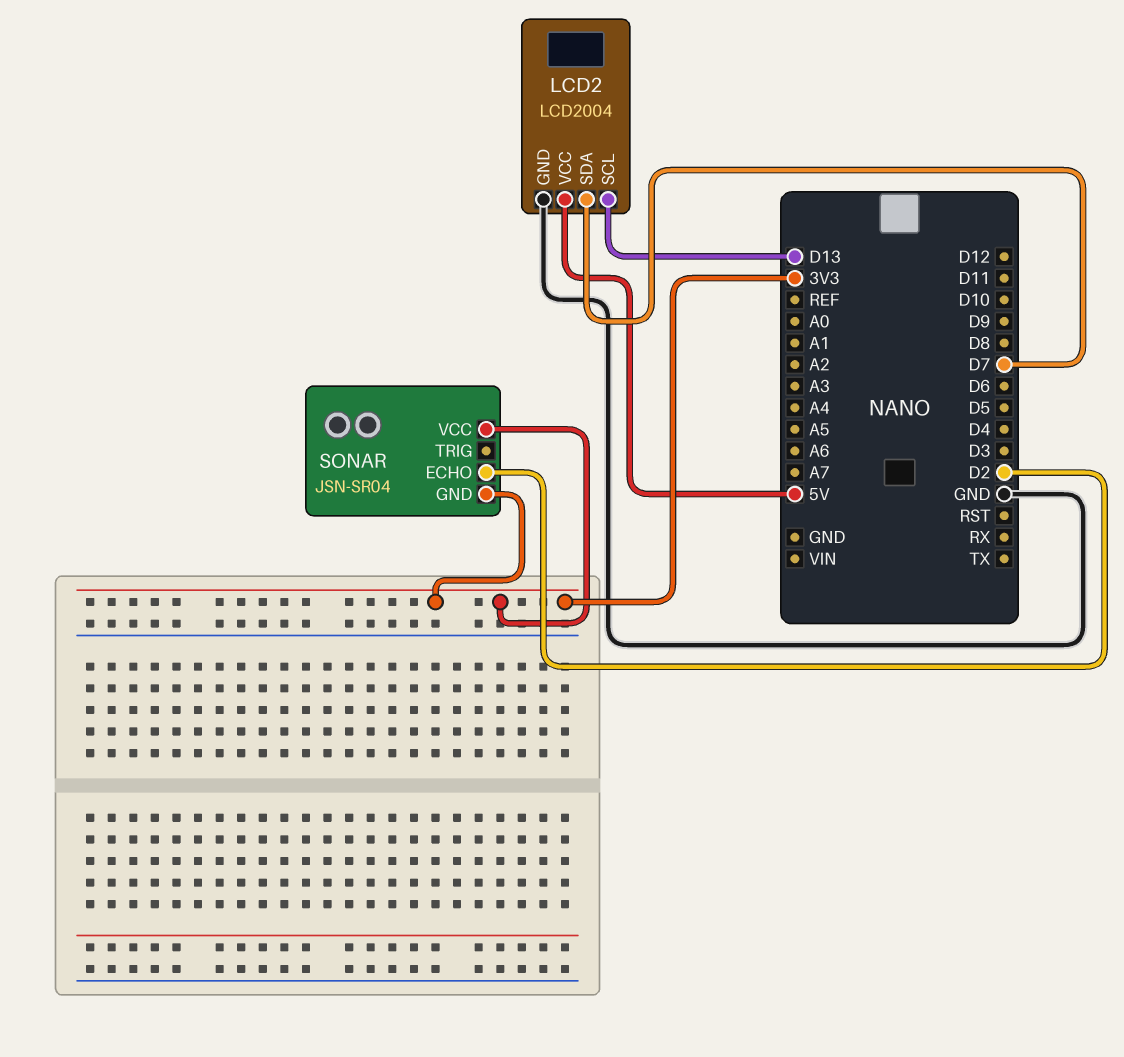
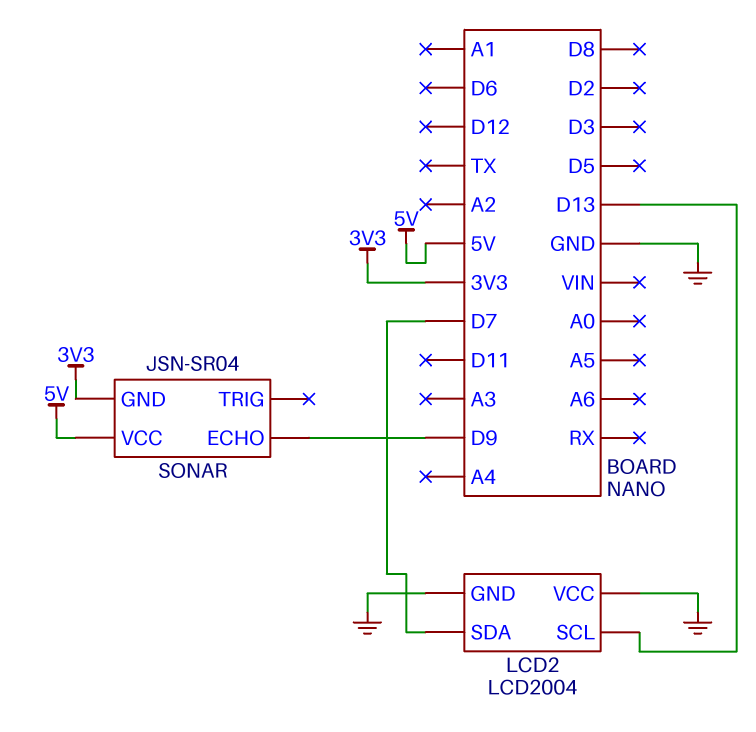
LCD2 pin VCC: 5V -> GND
SONAR pin ECHO: D2 -> D9
SONAR pin VCC: 3V3 -> 5V

